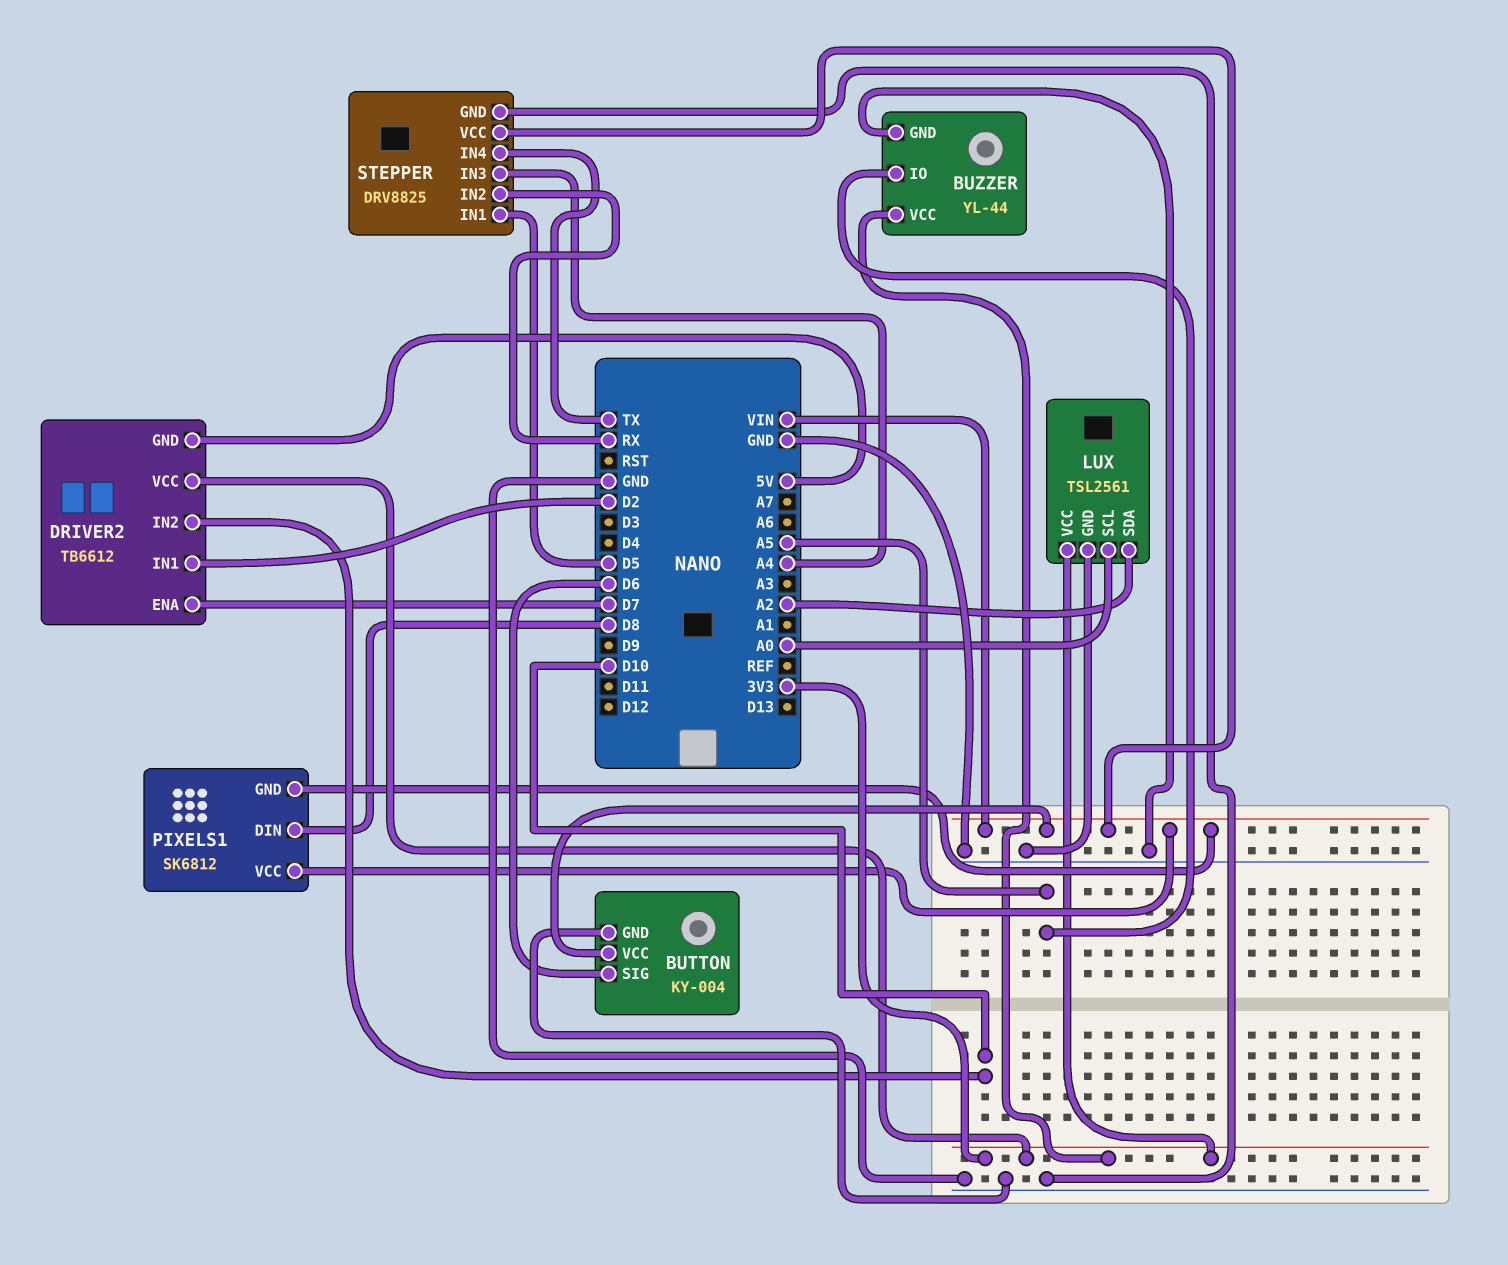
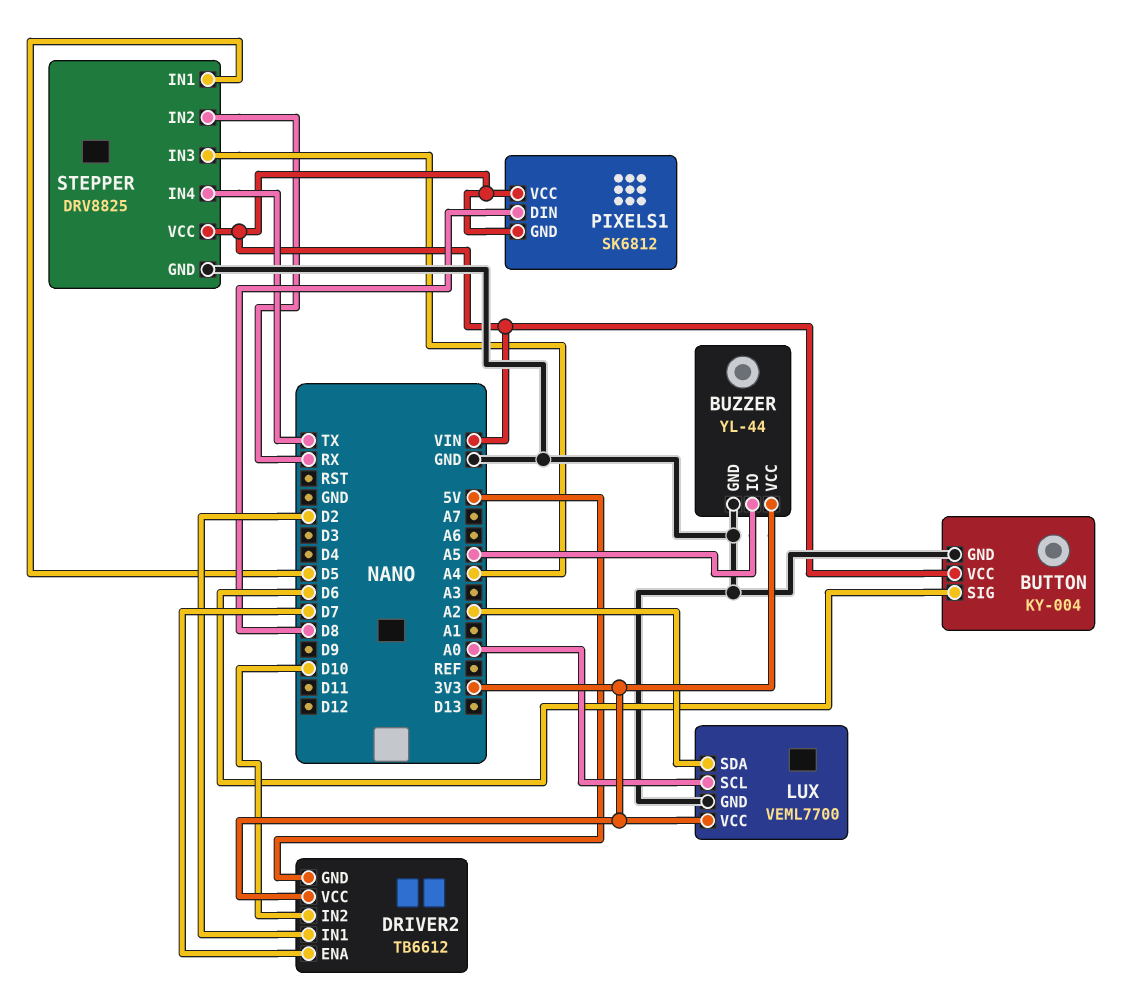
LUX: TSL2561 -> VEML7700

